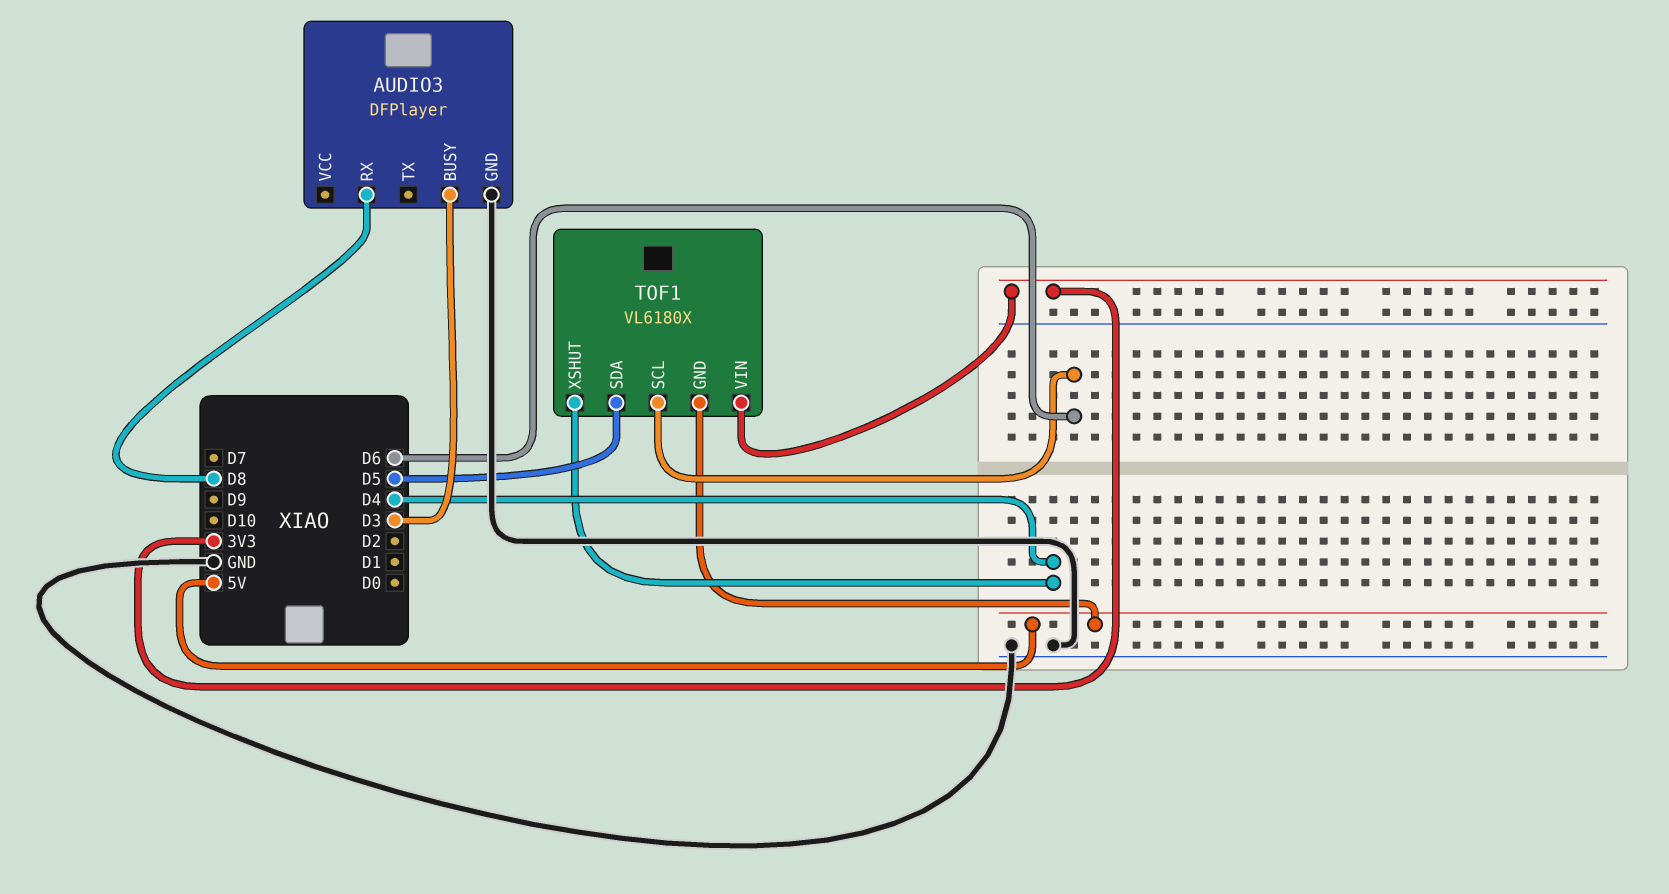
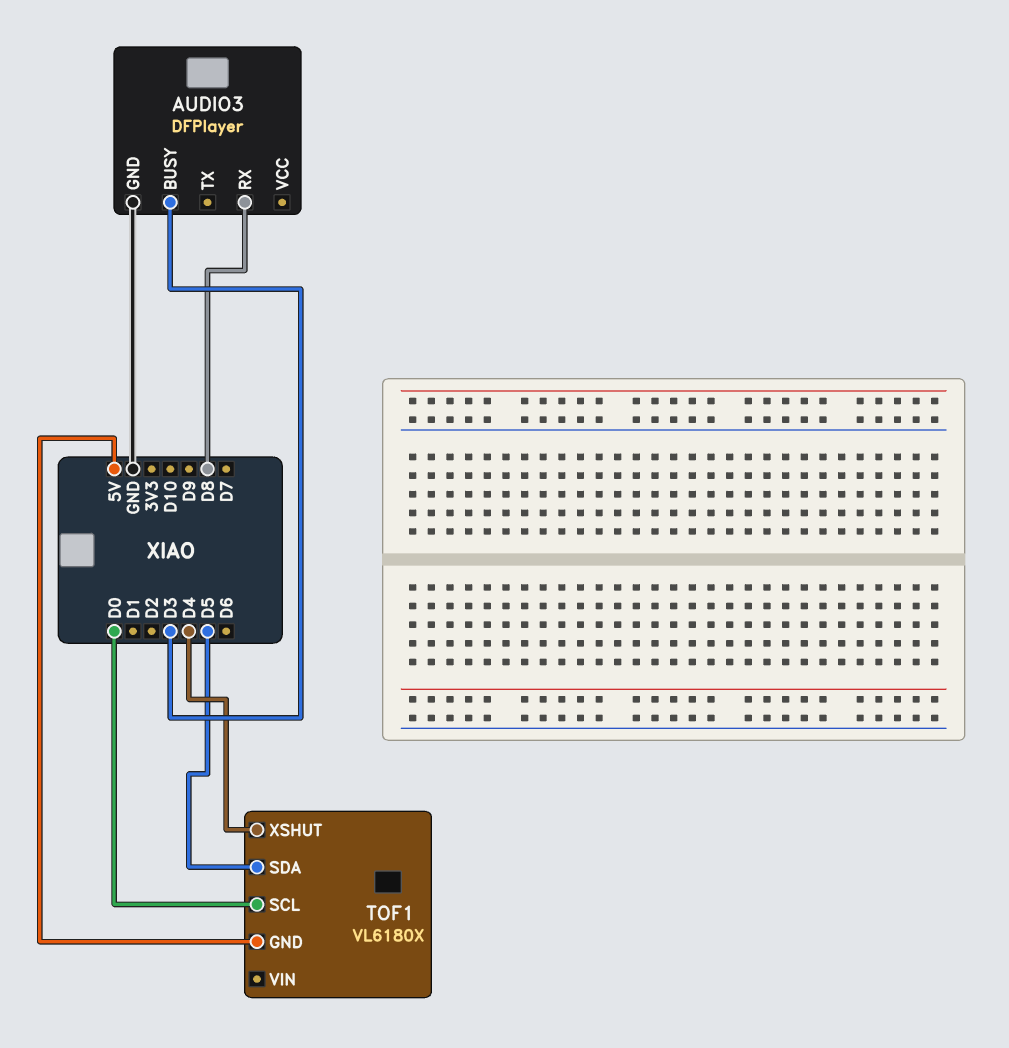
TOF1 pin SCL: D6 -> D0
TOF1 pin VIN: 3V3 -> none

